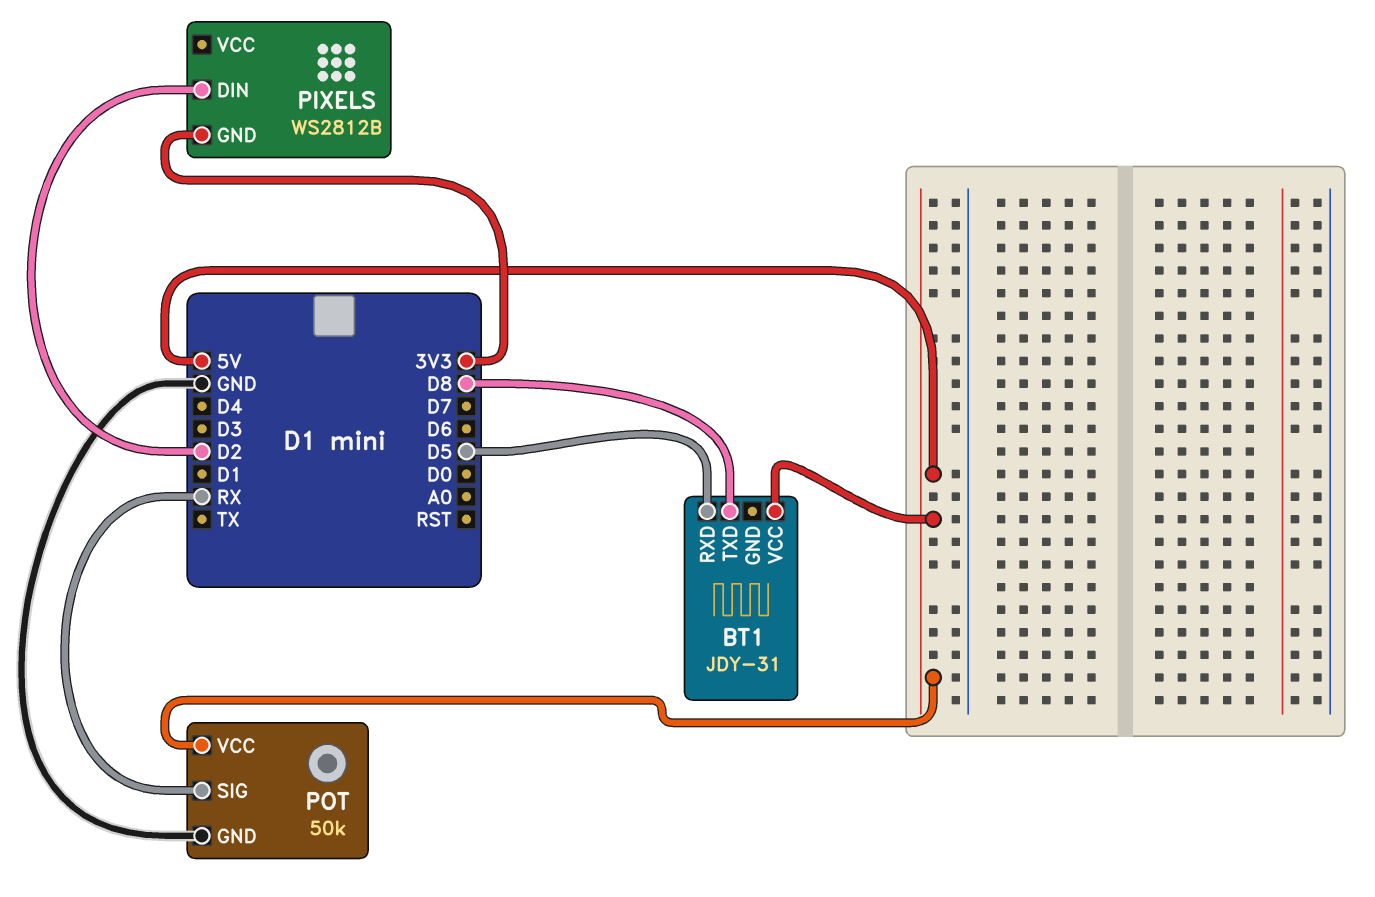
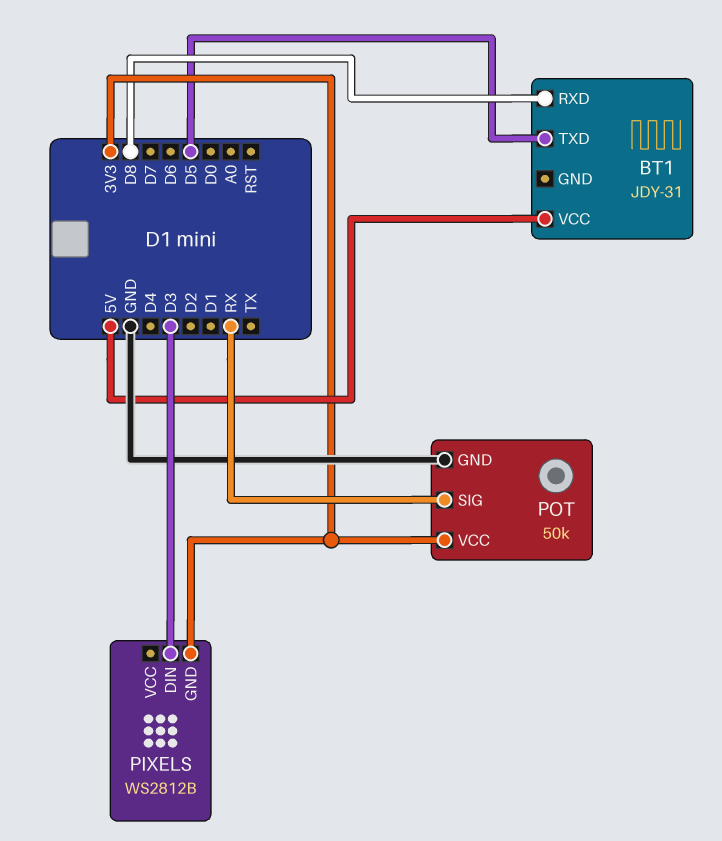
BT1 pin RXD: D5 -> D8
BT1 pin TXD: D8 -> D5
PIXELS pin DIN: D2 -> D3
POT pin VCC: 5V -> 3V3

